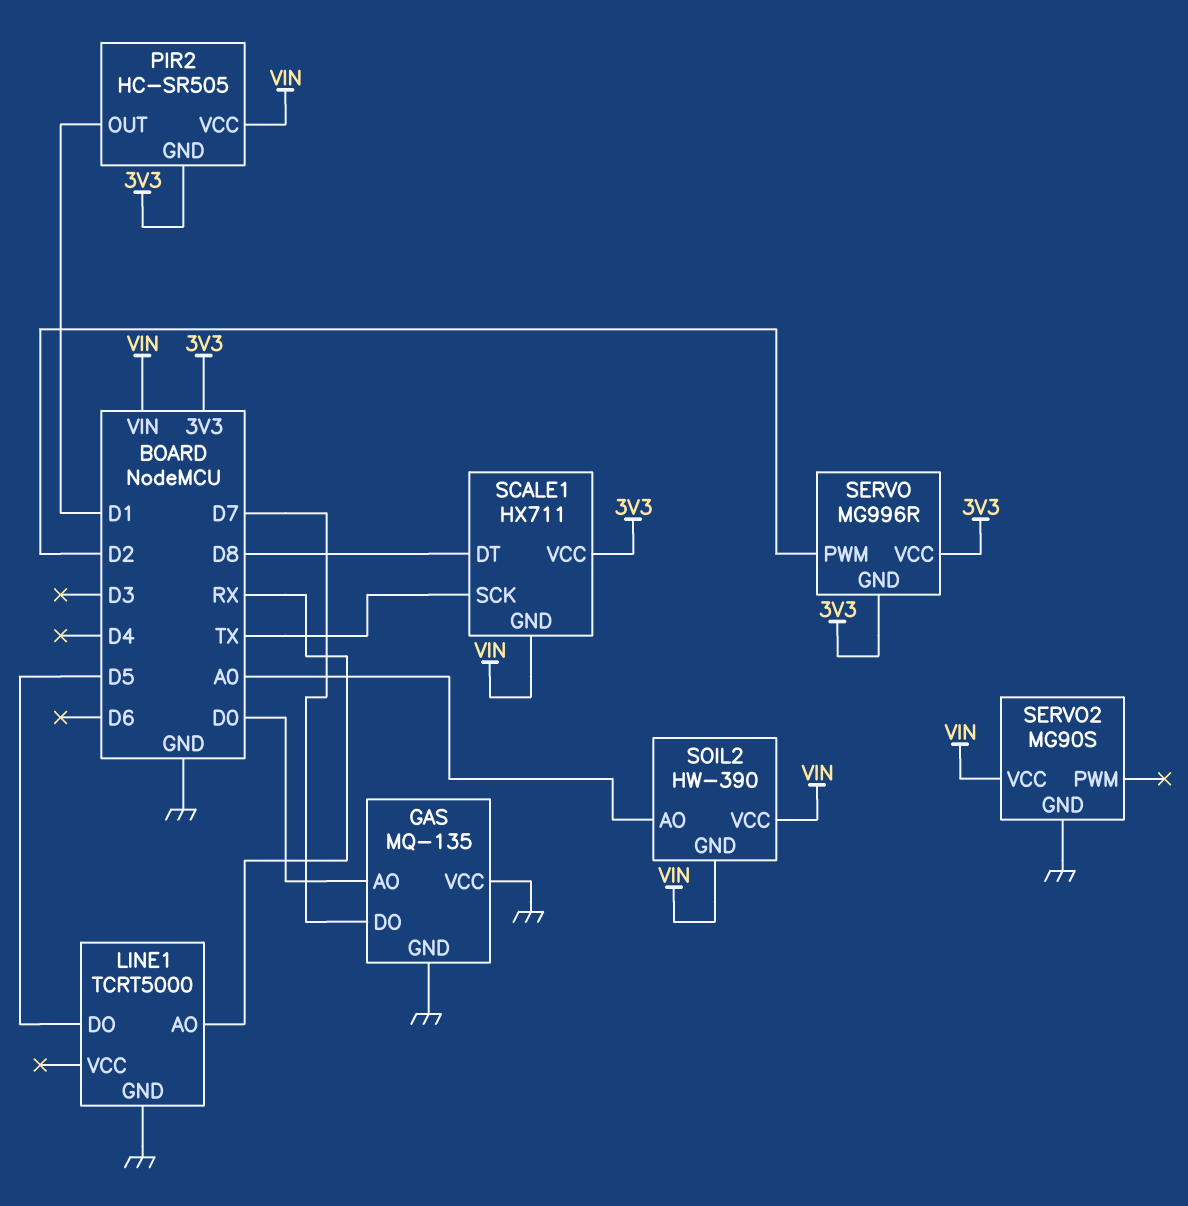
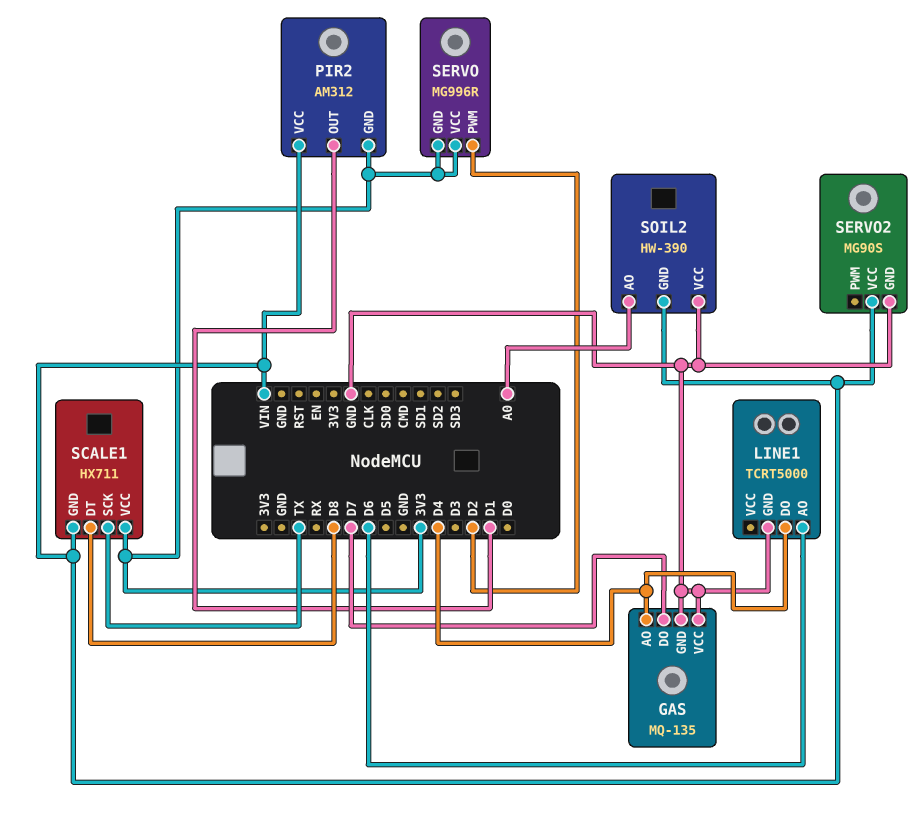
GAS pin AO: D0 -> D4
LINE1 pin AO: RX -> D6
LINE1 pin DO: D5 -> D4
PIR2: HC-SR505 -> AM312
SOIL2 pin VCC: VIN -> GND

